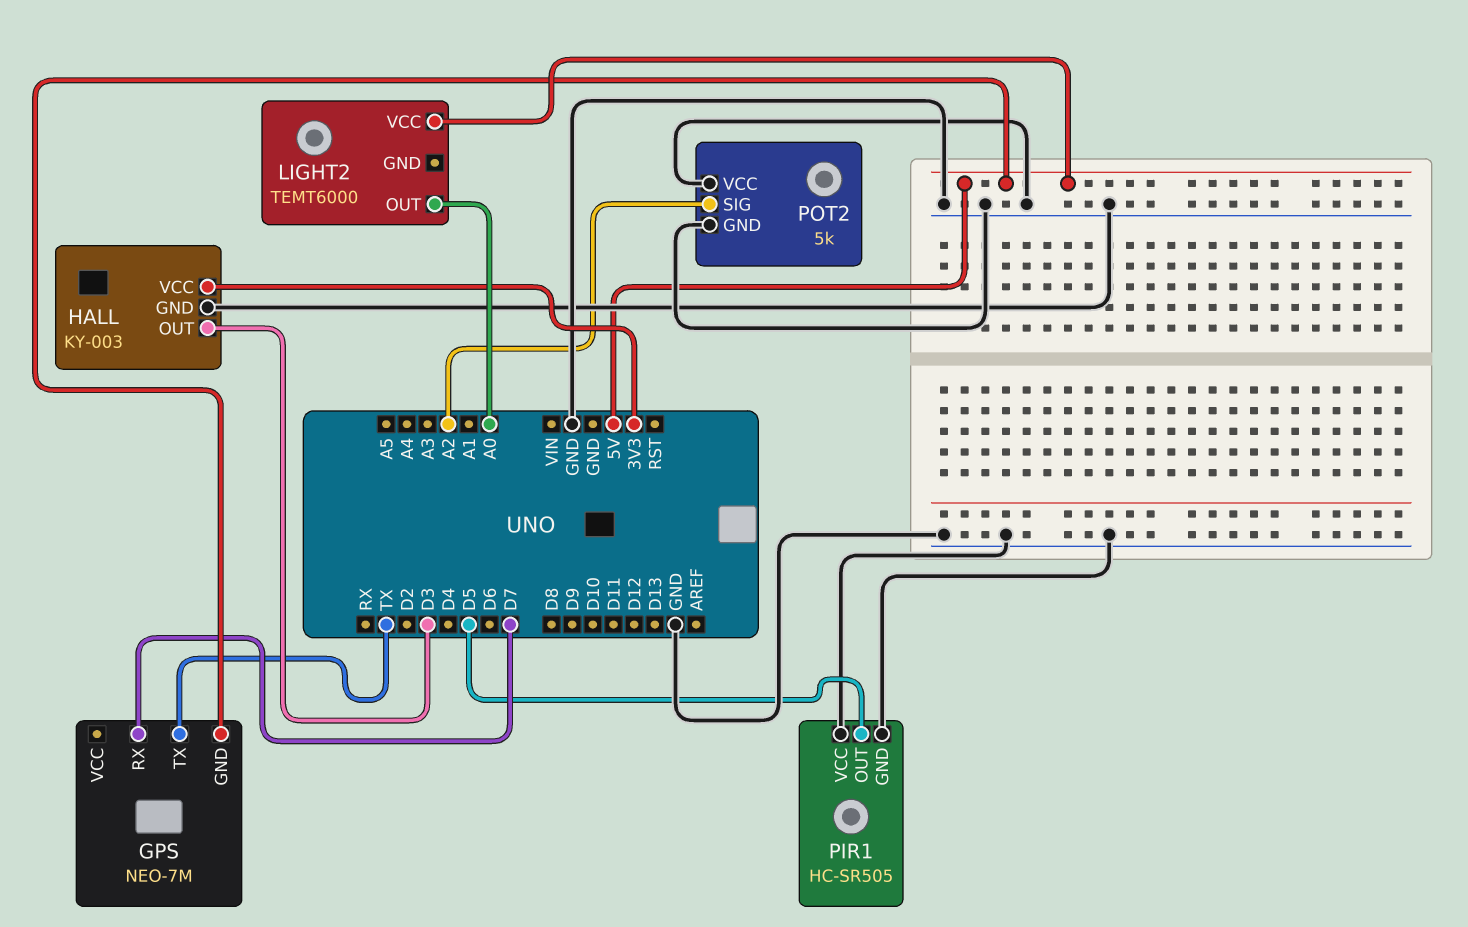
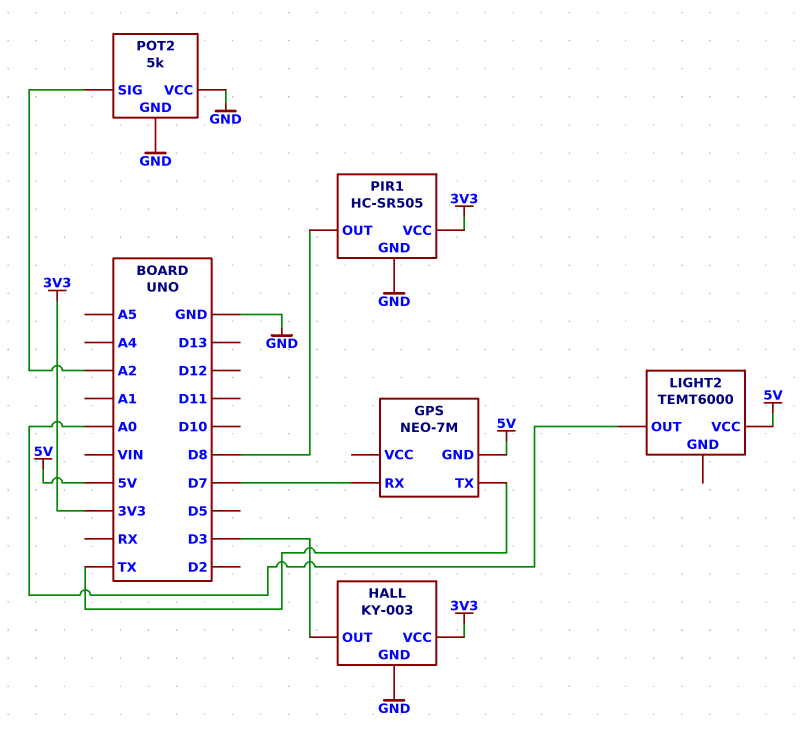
PIR1 pin OUT: D5 -> D8
PIR1 pin VCC: GND -> 3V3

